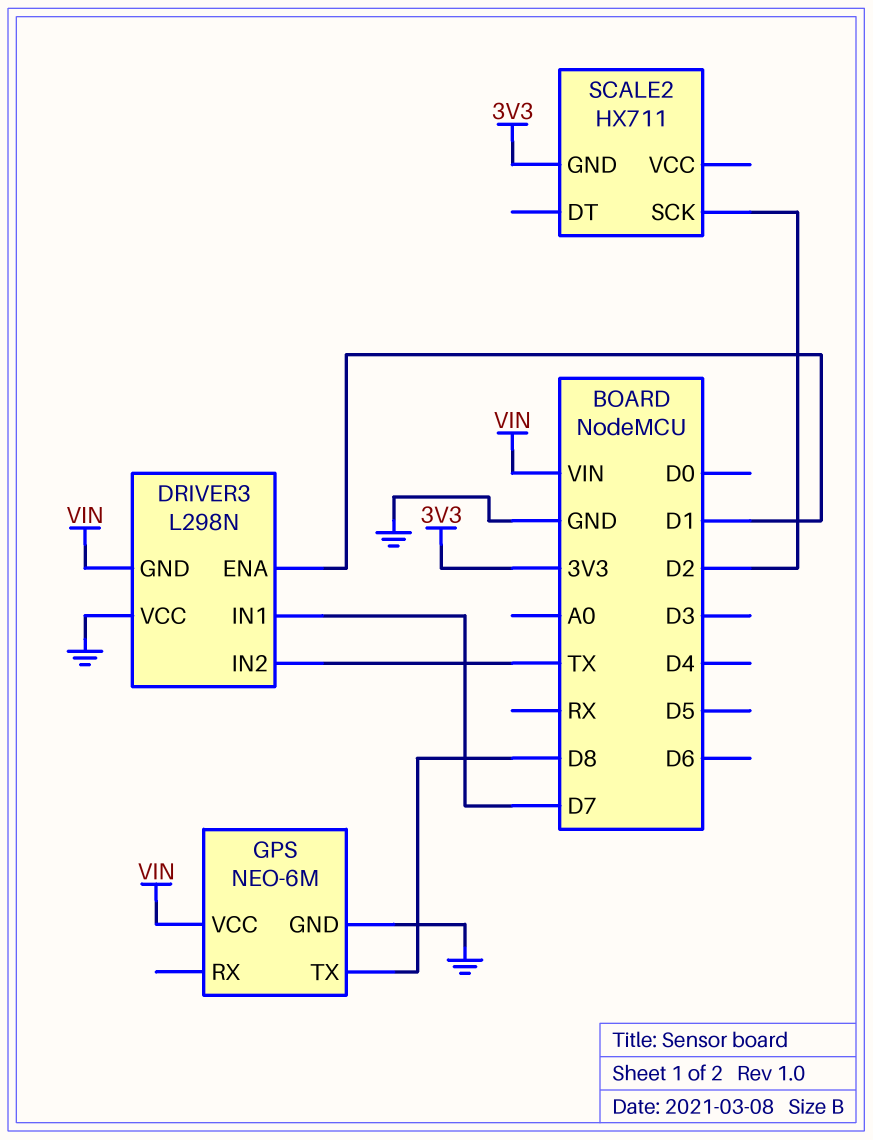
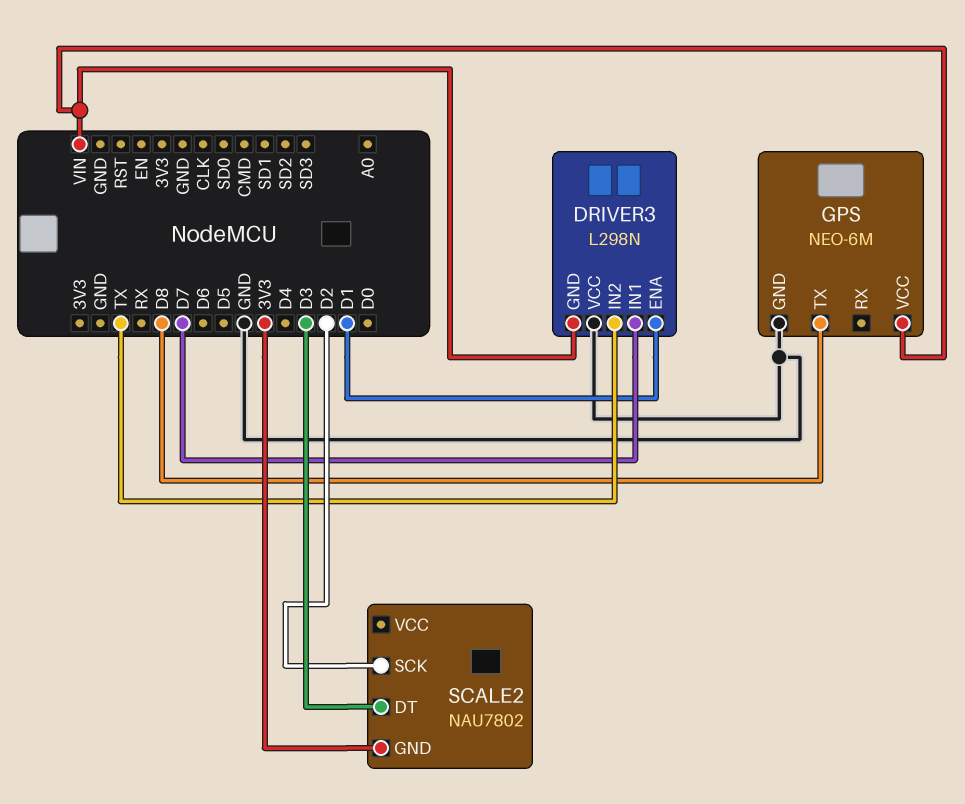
SCALE2: HX711 -> NAU7802
SCALE2 pin DT: none -> D3

